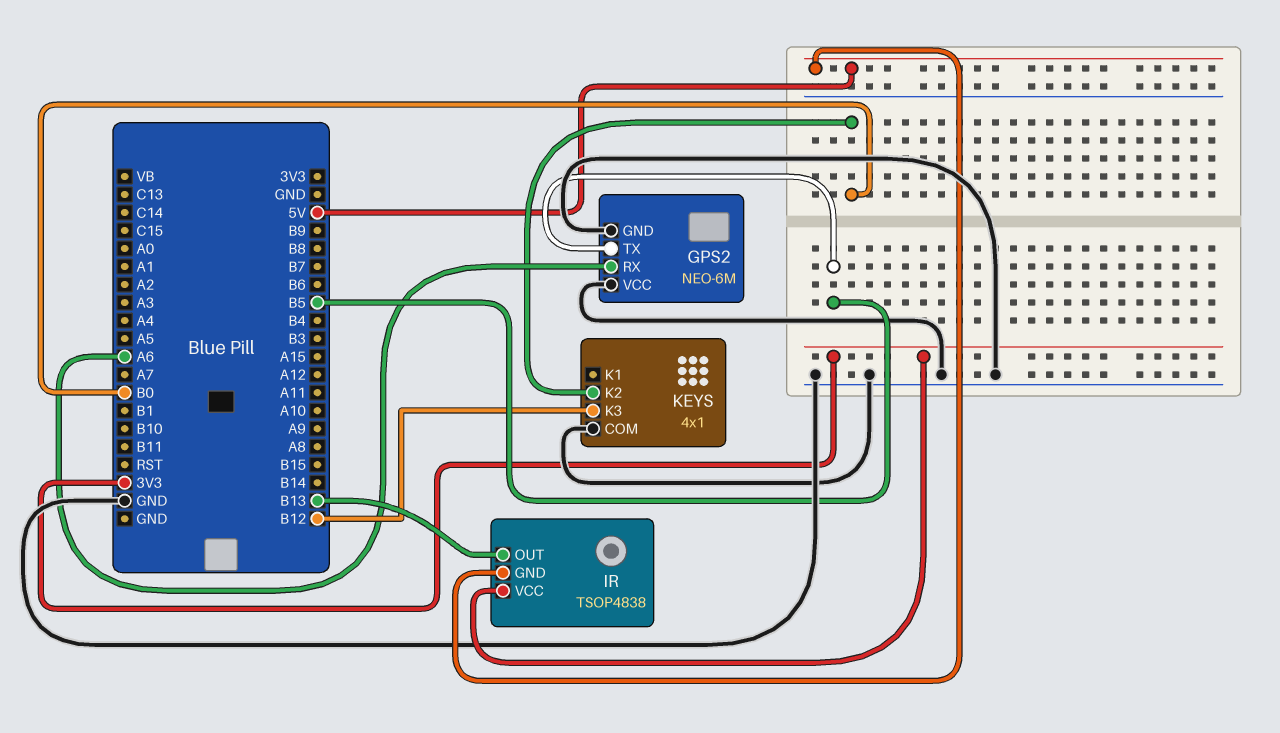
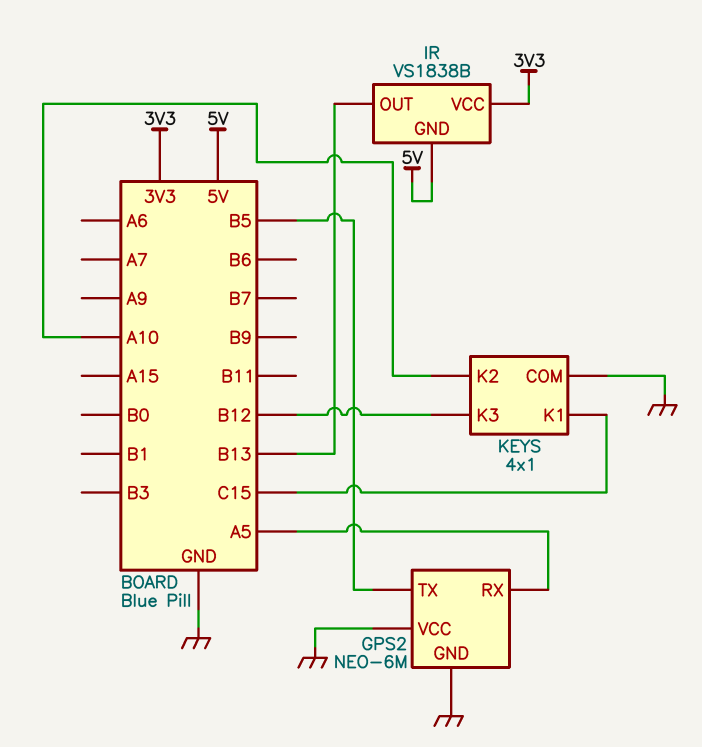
GPS2 pin RX: A6 -> A5
IR: TSOP4838 -> VS1838B
KEYS pin K1: none -> C15
KEYS pin K2: B0 -> A10

